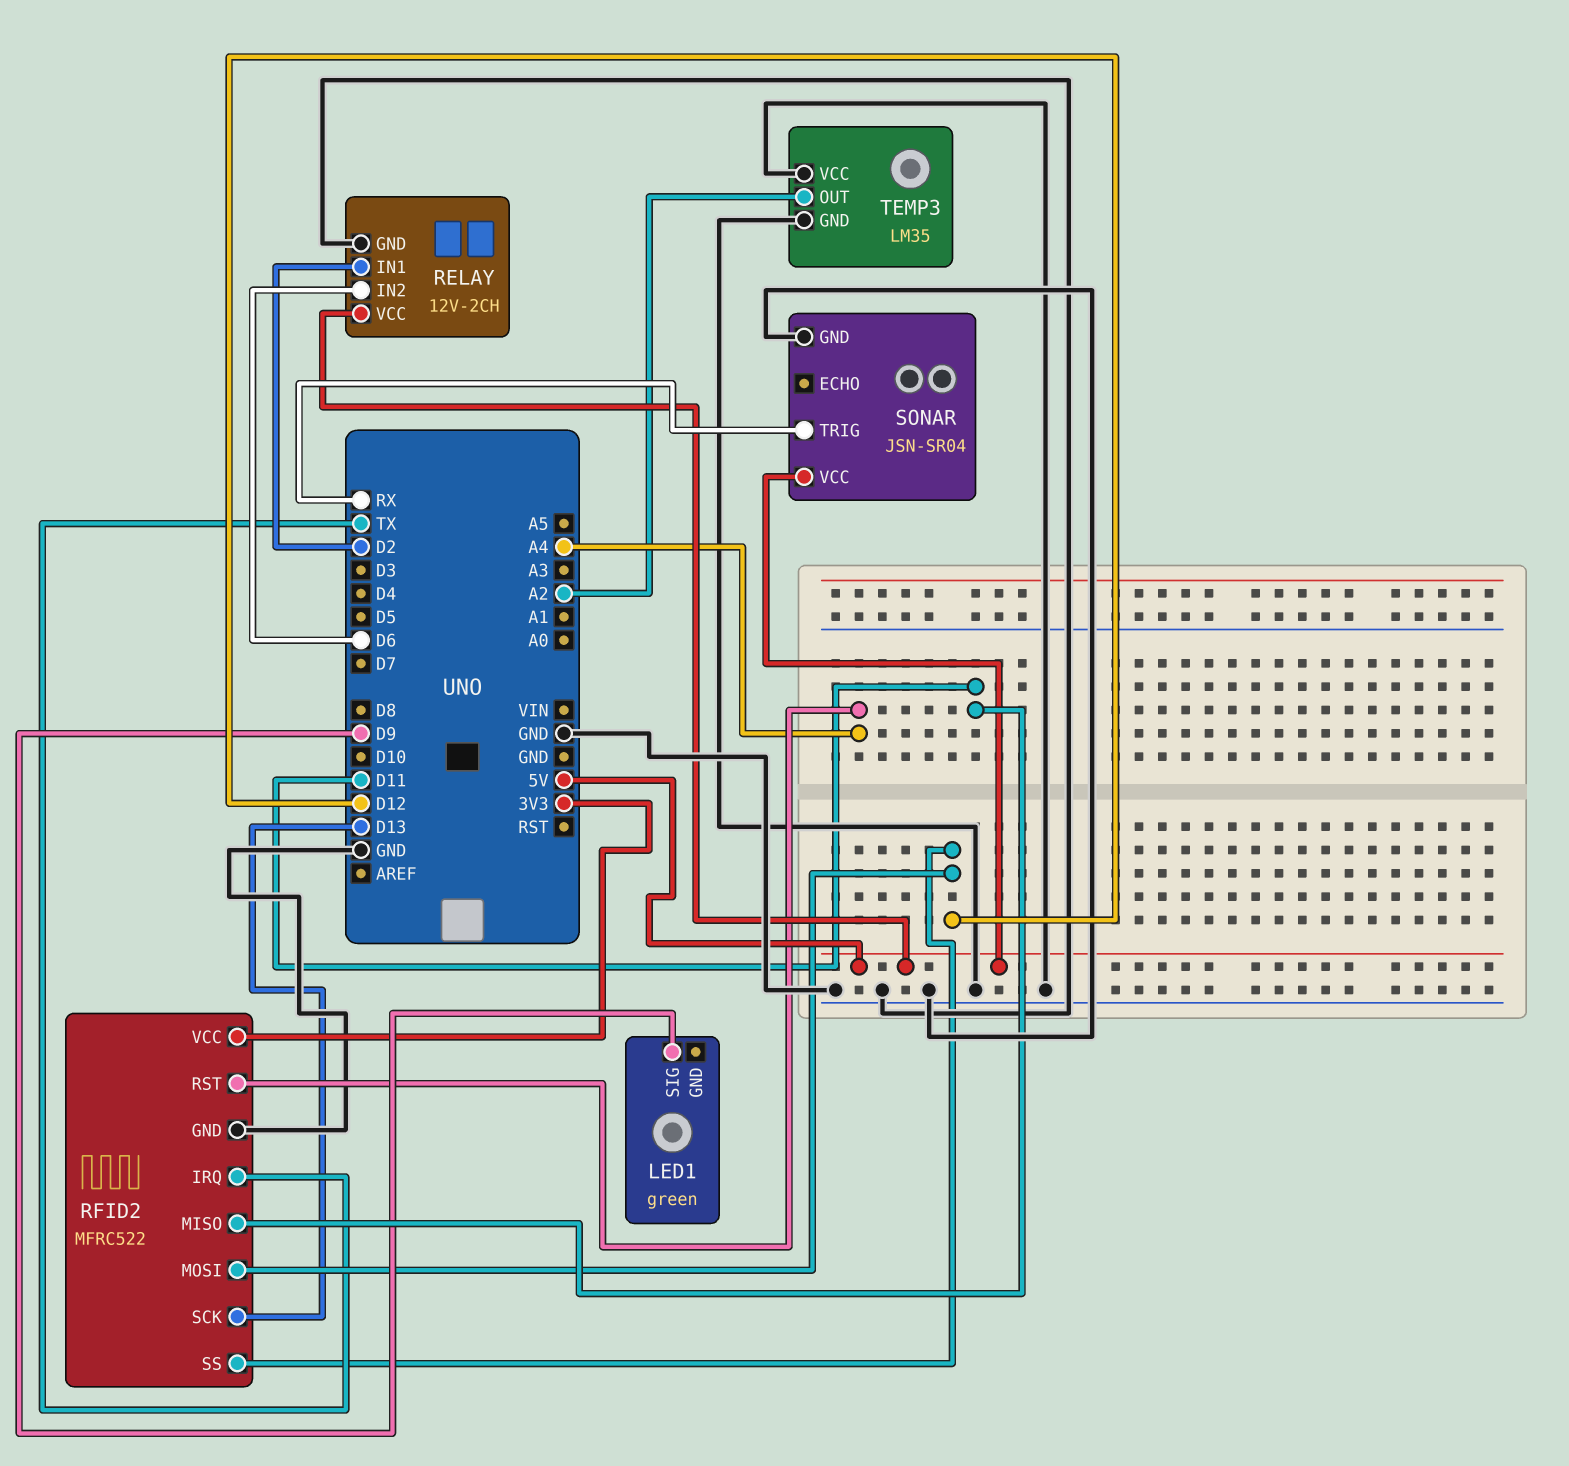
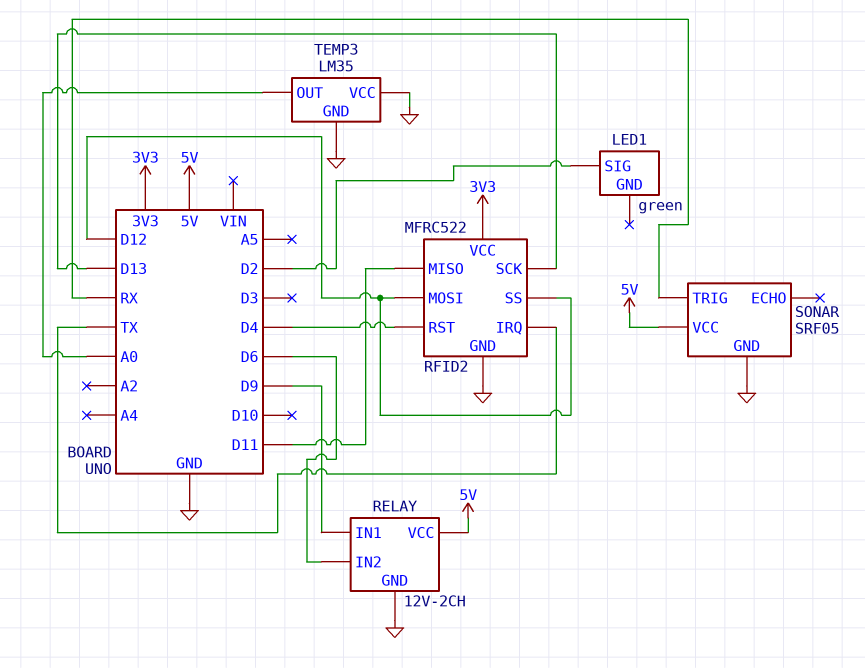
LED1 pin SIG: D9 -> D2
RELAY pin IN1: D2 -> D9
RFID2 pin RST: A4 -> D4
SONAR: JSN-SR04 -> SRF05
TEMP3 pin OUT: A2 -> A0

